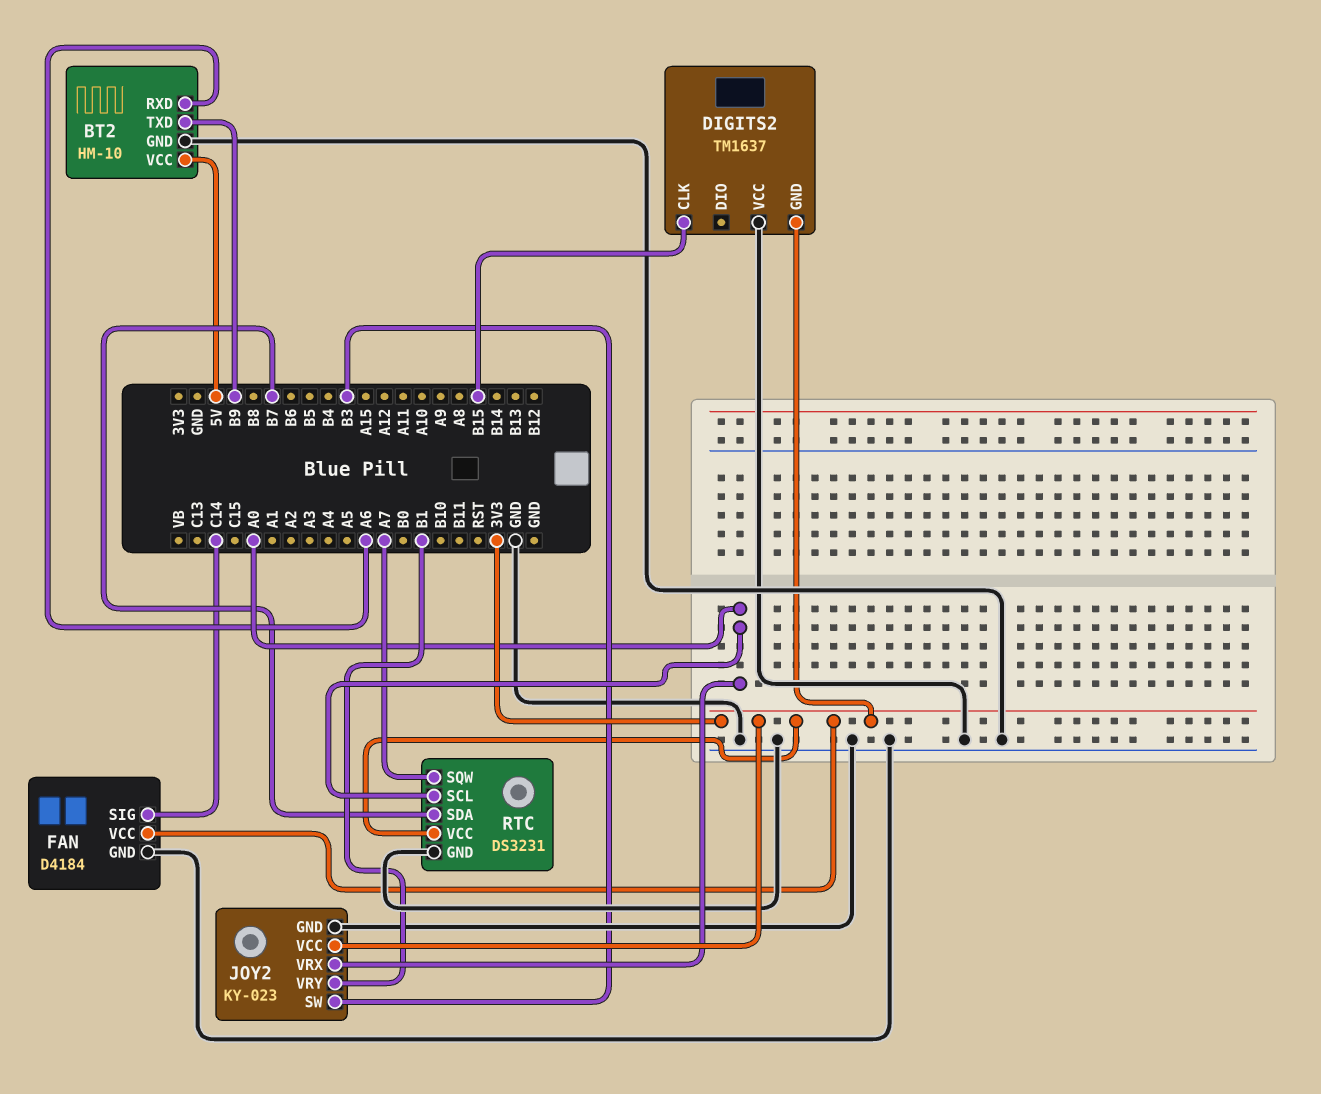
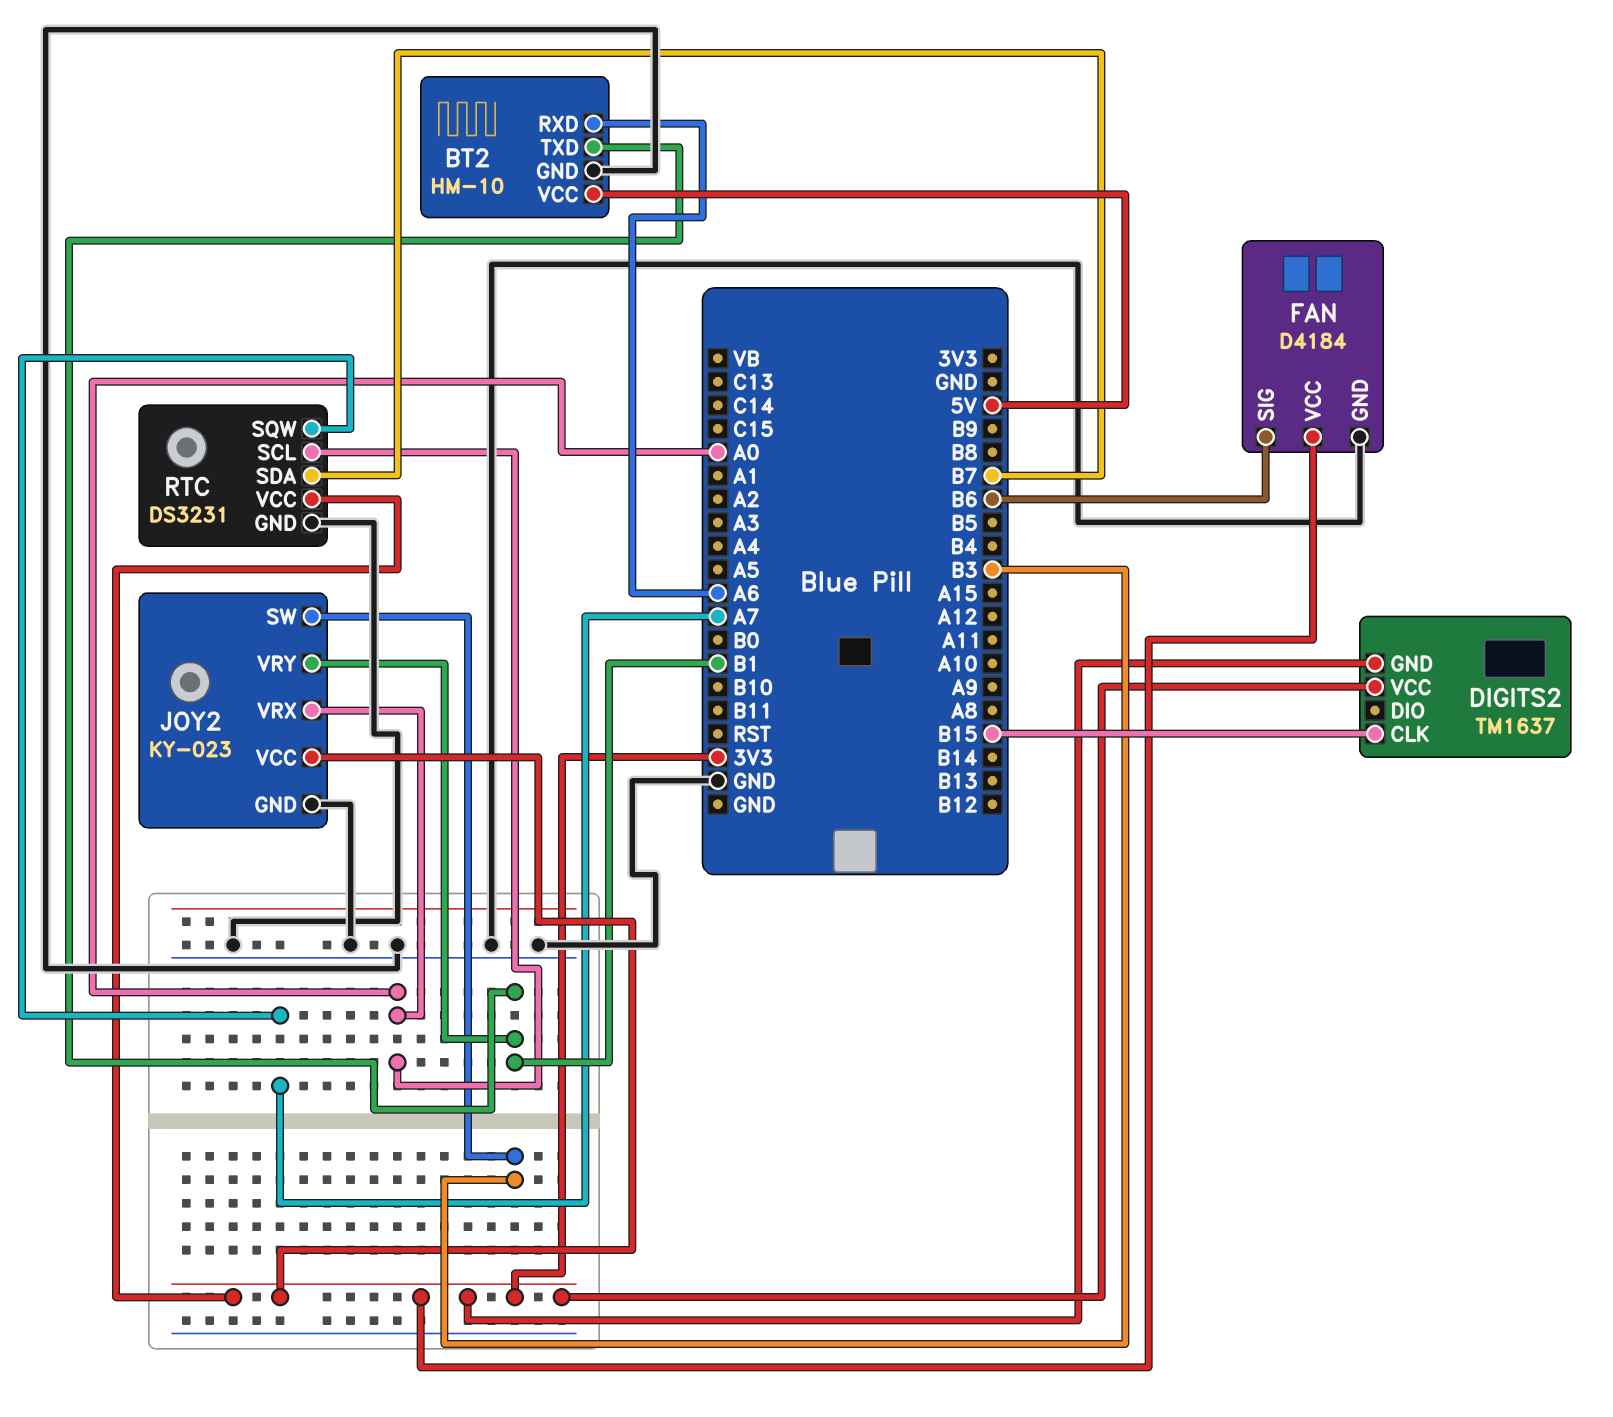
BT2 pin TXD: B9 -> B1
DIGITS2 pin VCC: GND -> 3V3
FAN pin SIG: C14 -> B6

